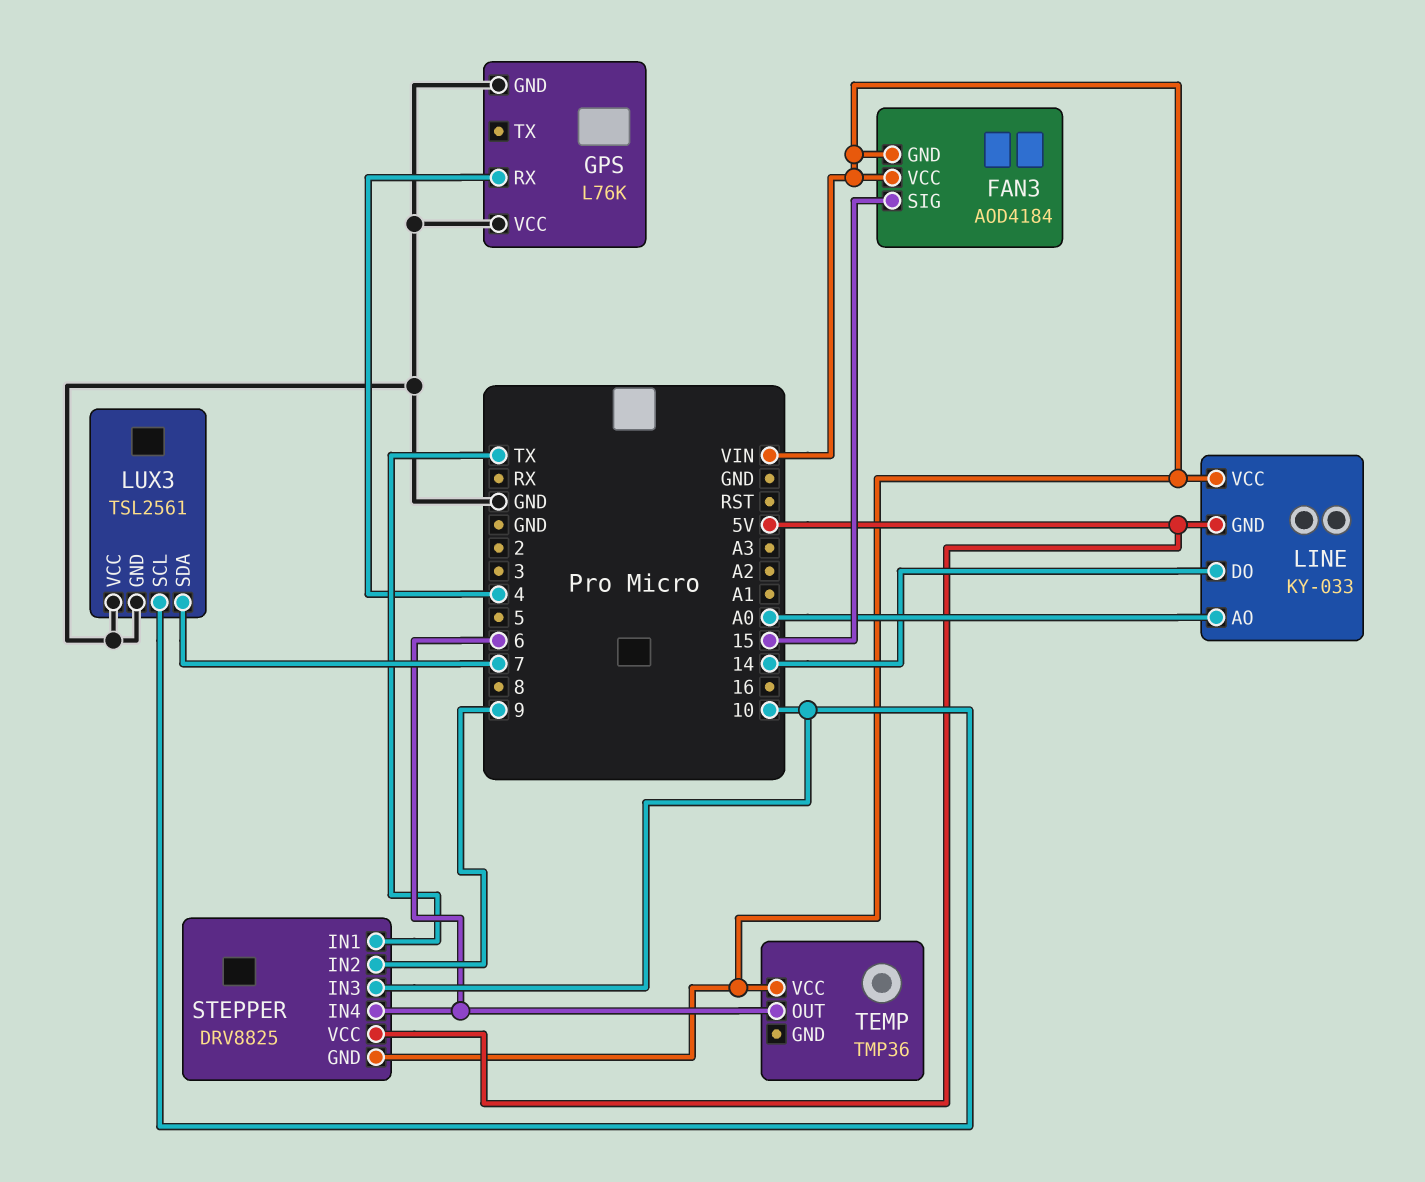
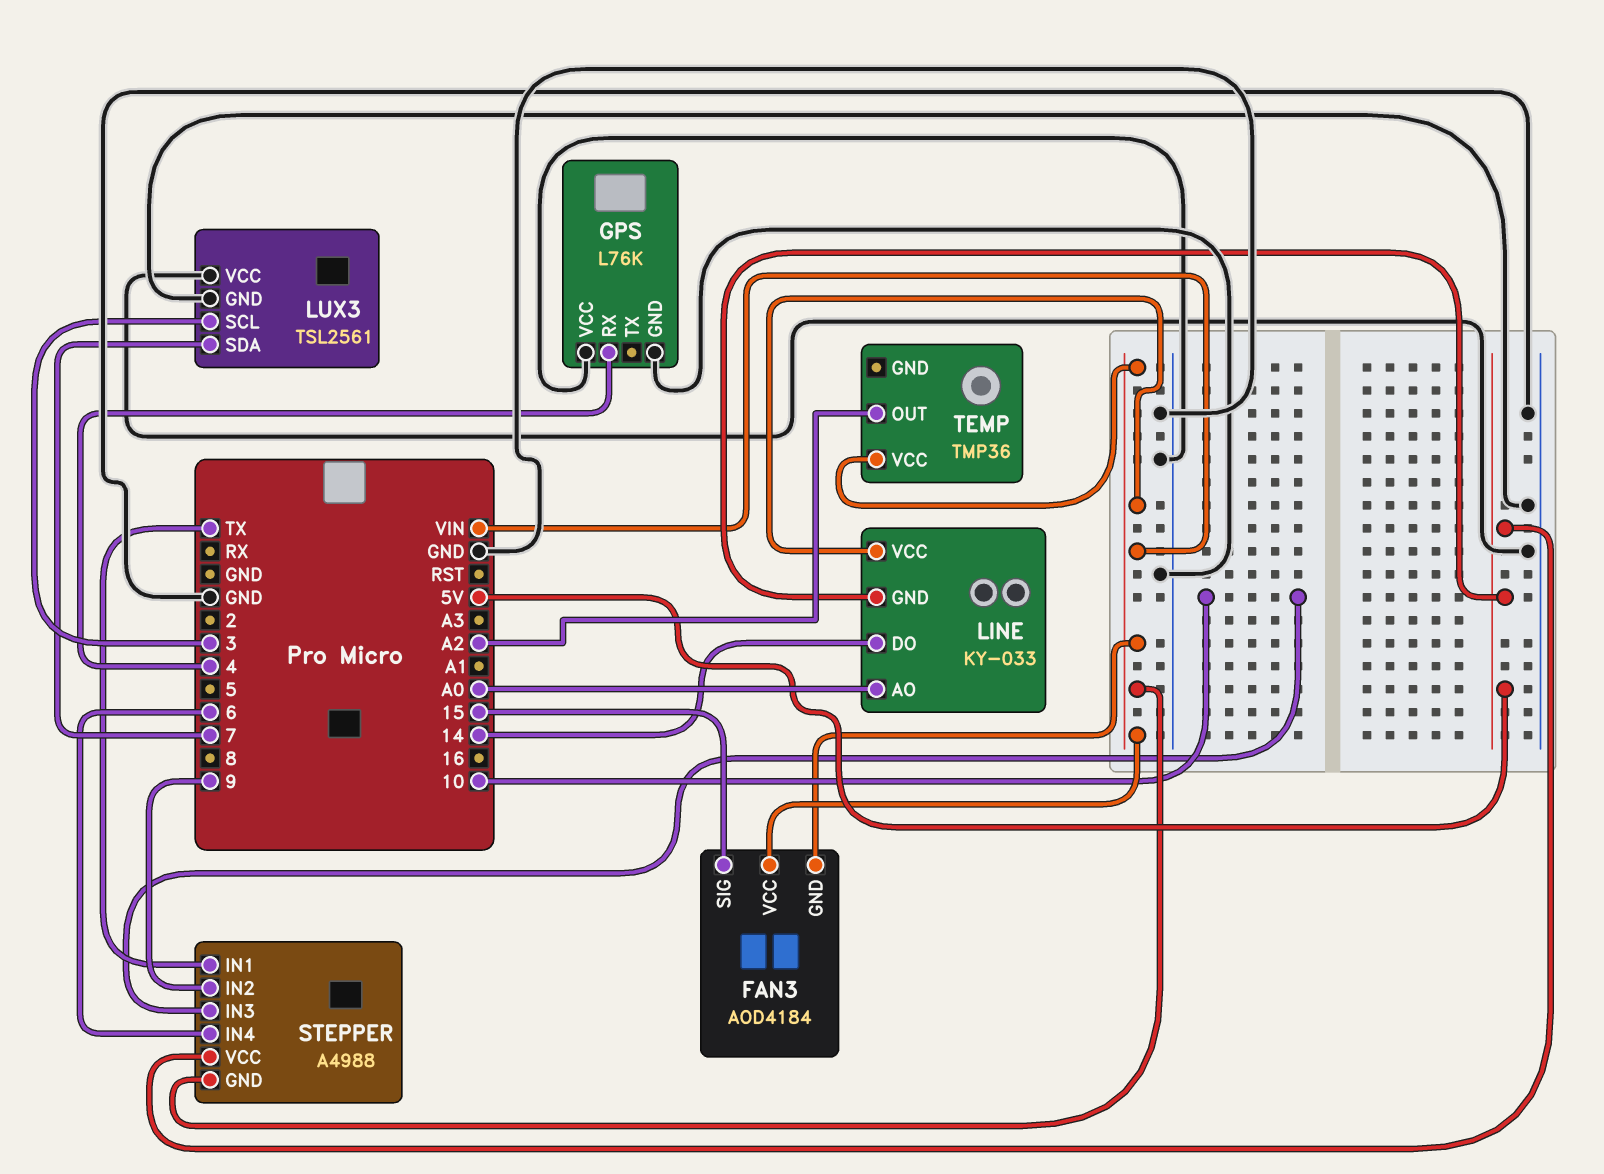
LUX3 pin SCL: 10 -> 3
STEPPER: DRV8825 -> A4988
TEMP pin OUT: 6 -> A2

